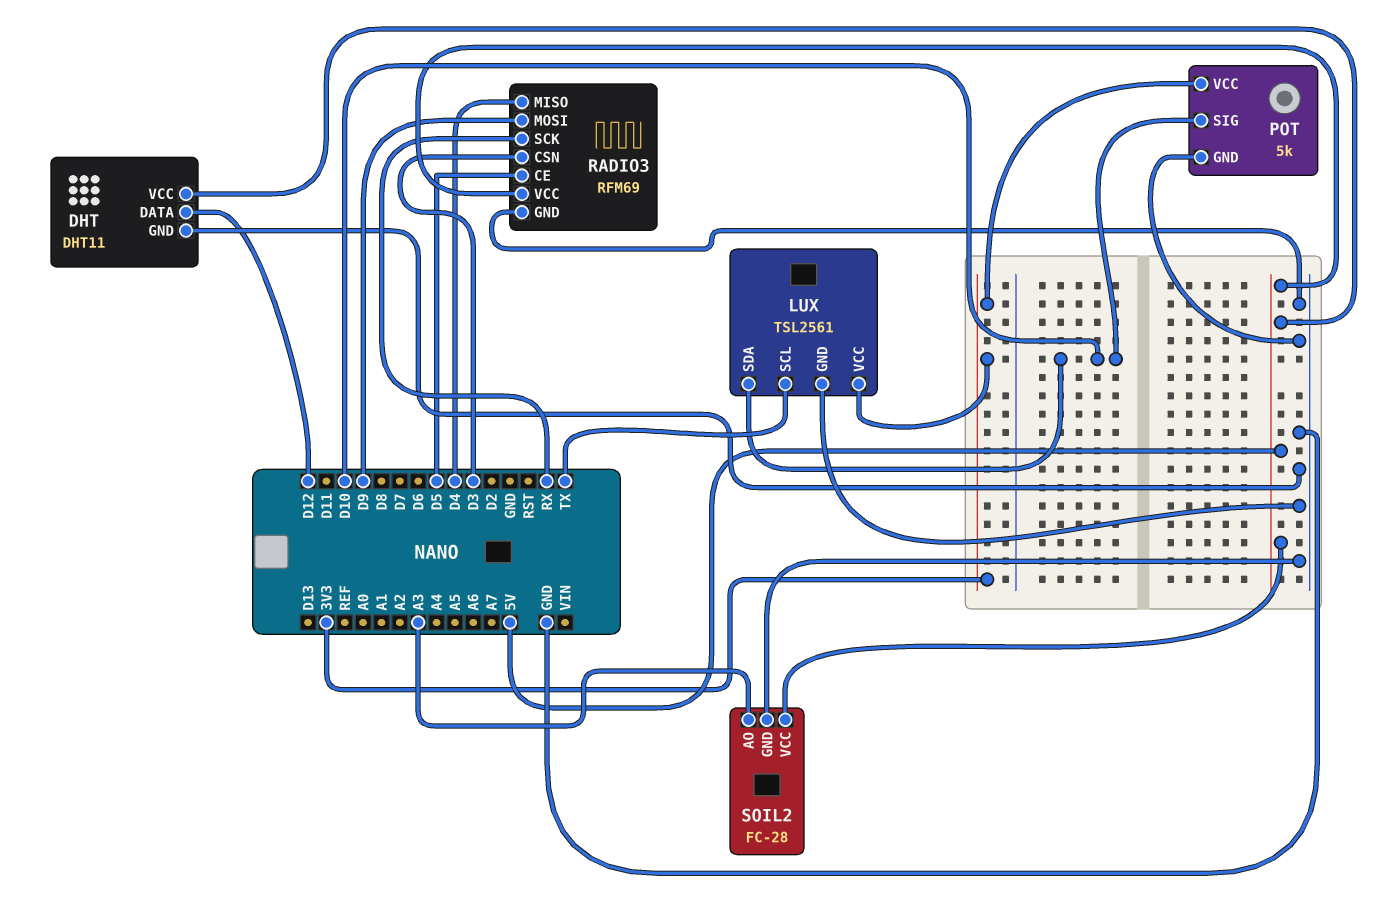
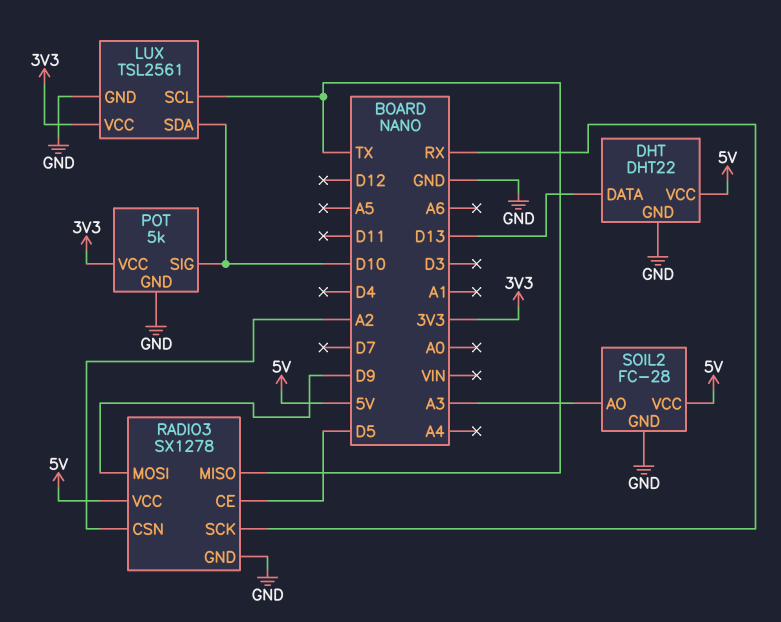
DHT: DHT11 -> DHT22
DHT pin DATA: D12 -> D13
RADIO3: RFM69 -> SX1278
RADIO3 pin CSN: D3 -> A2
RADIO3 pin MISO: D4 -> TX

